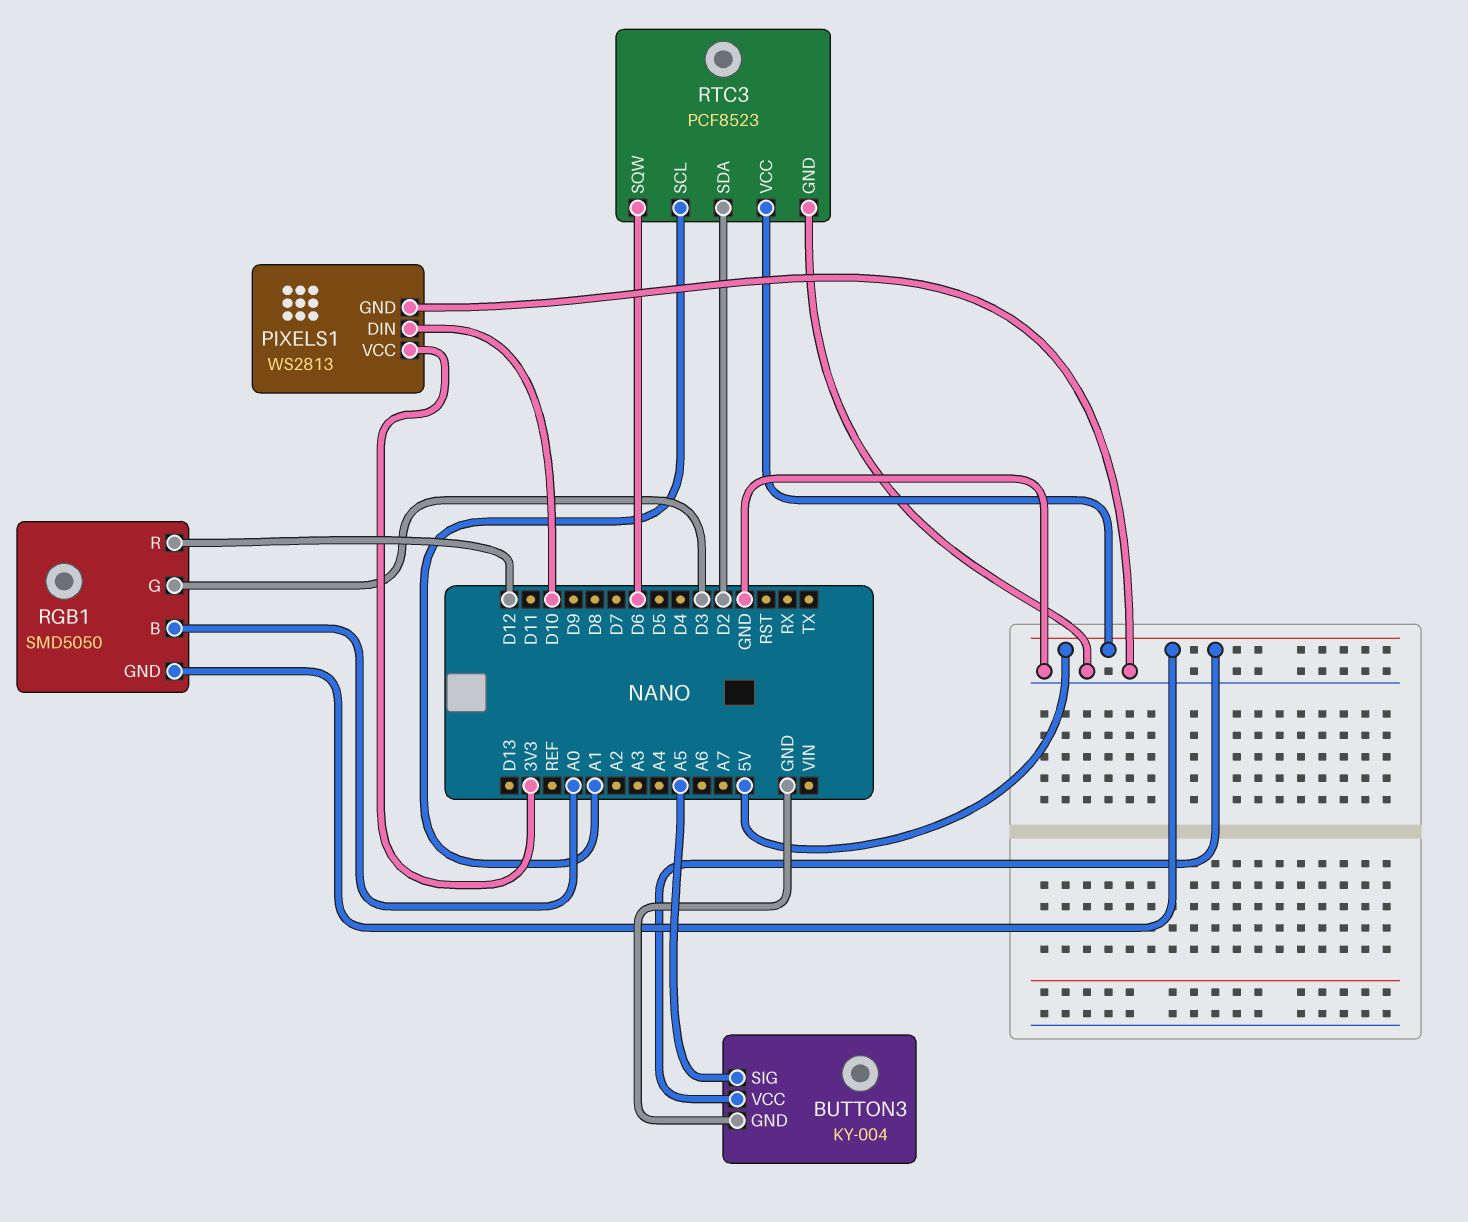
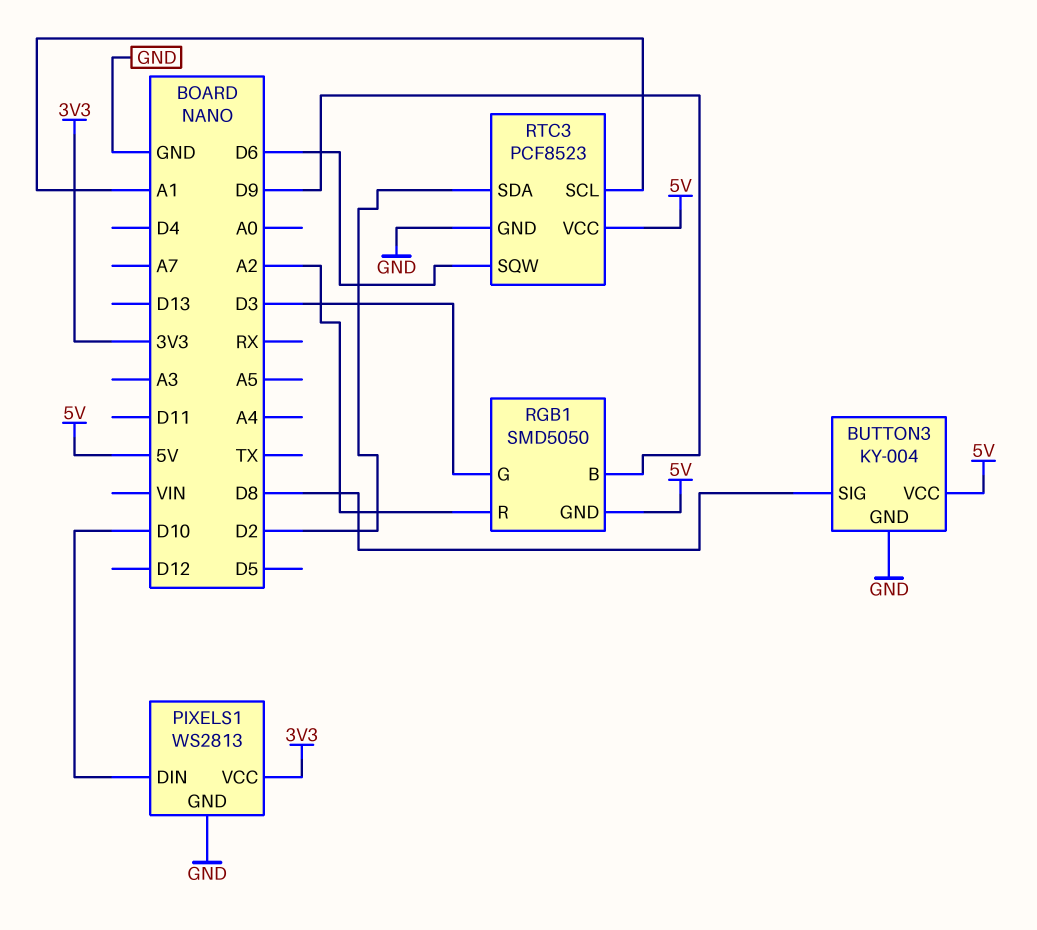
BUTTON3 pin SIG: A5 -> D8
RGB1 pin B: A0 -> D9
RGB1 pin R: D12 -> A2

